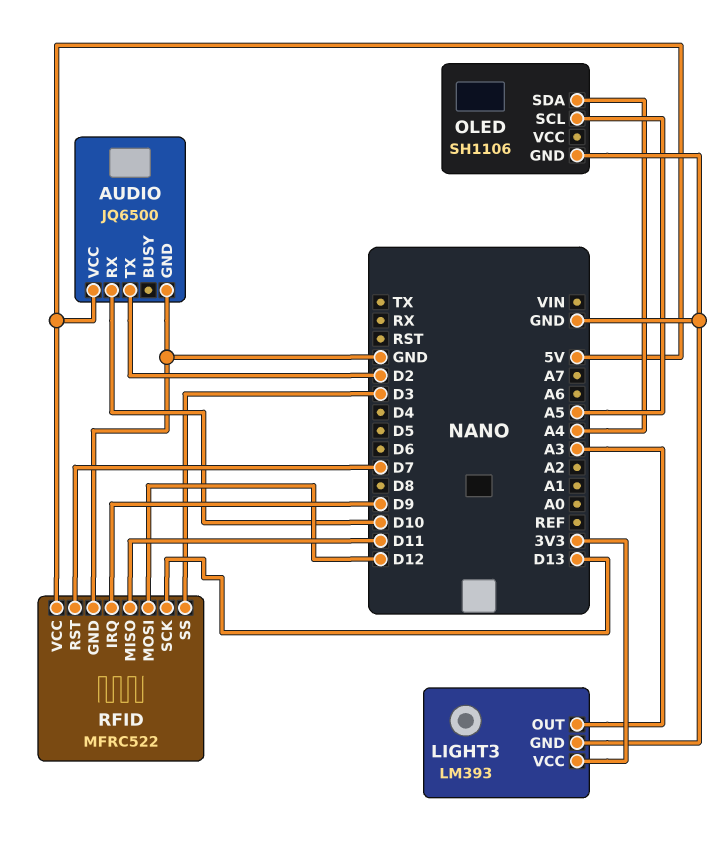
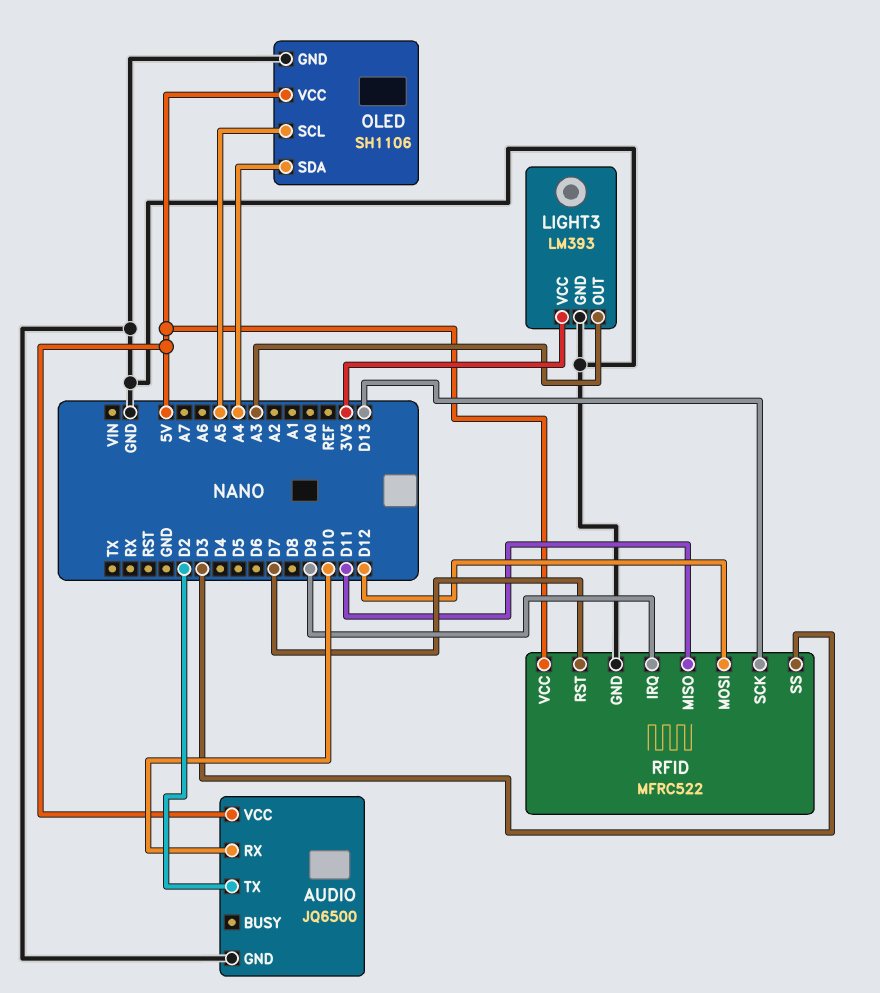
OLED pin VCC: none -> 5V

